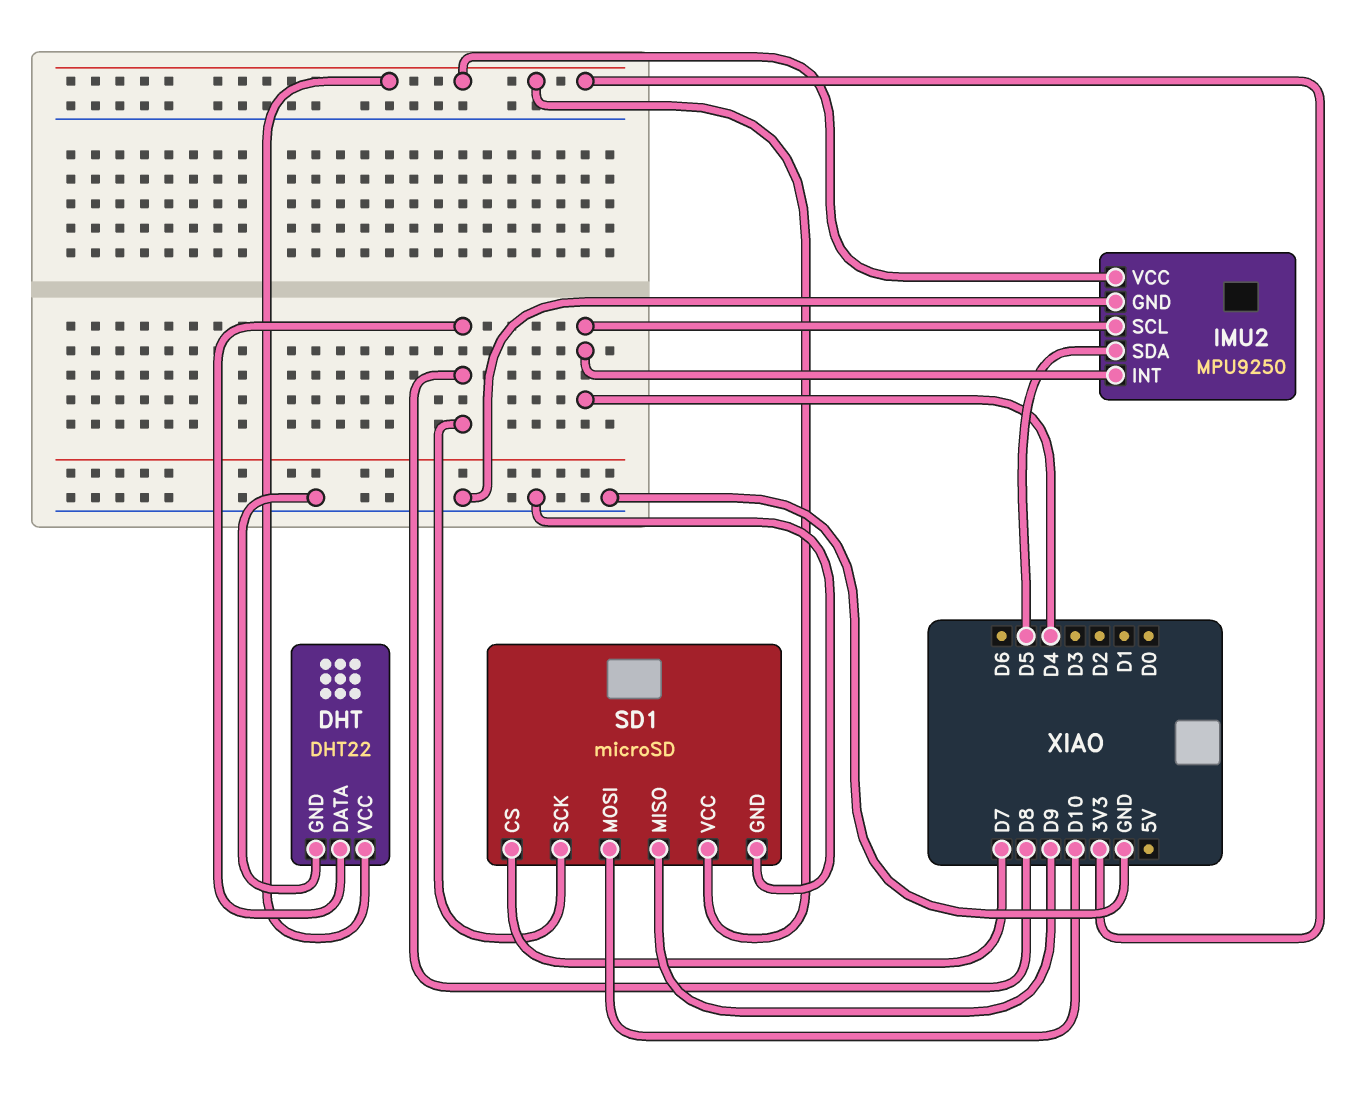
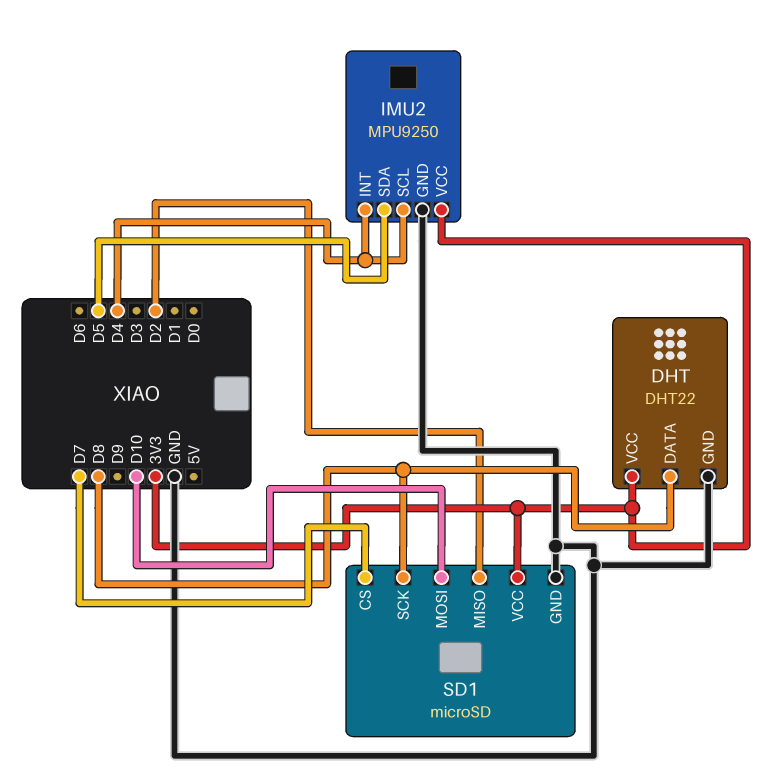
SD1 pin MISO: D9 -> D2

